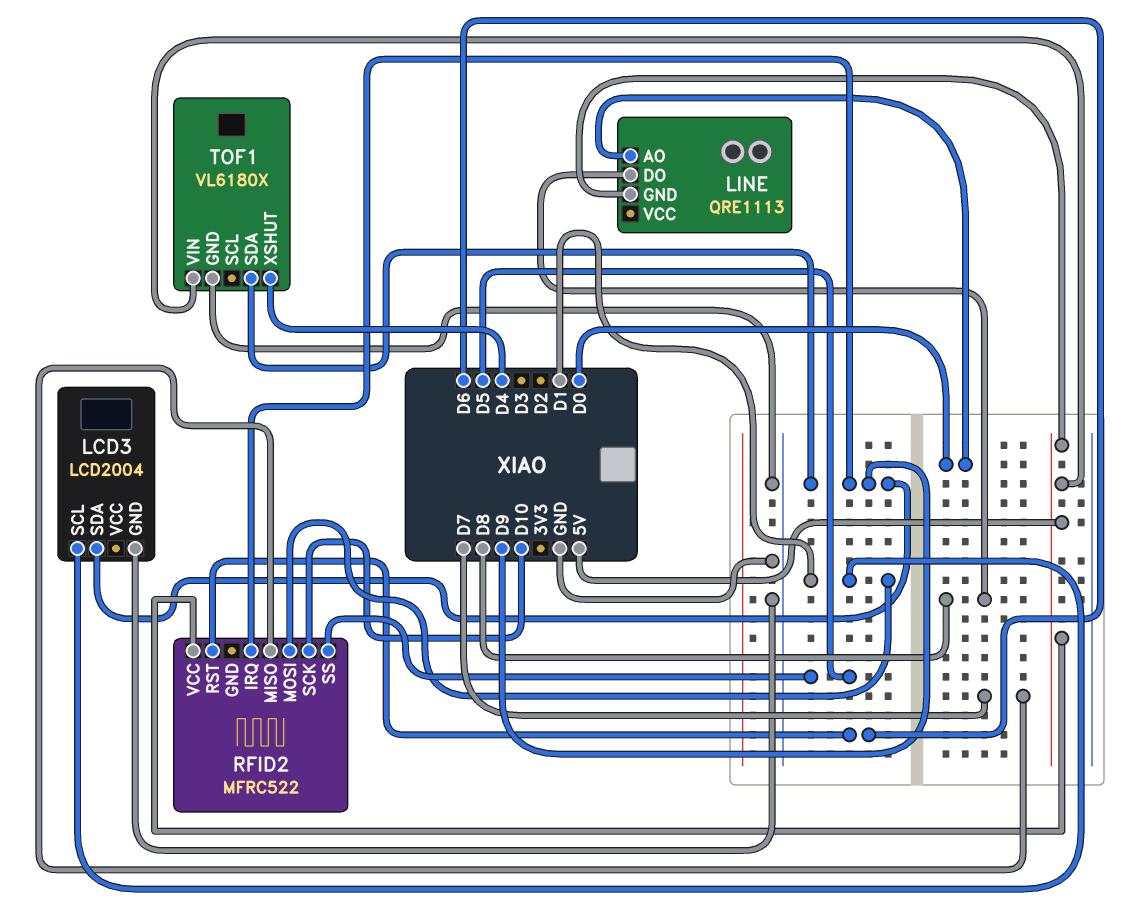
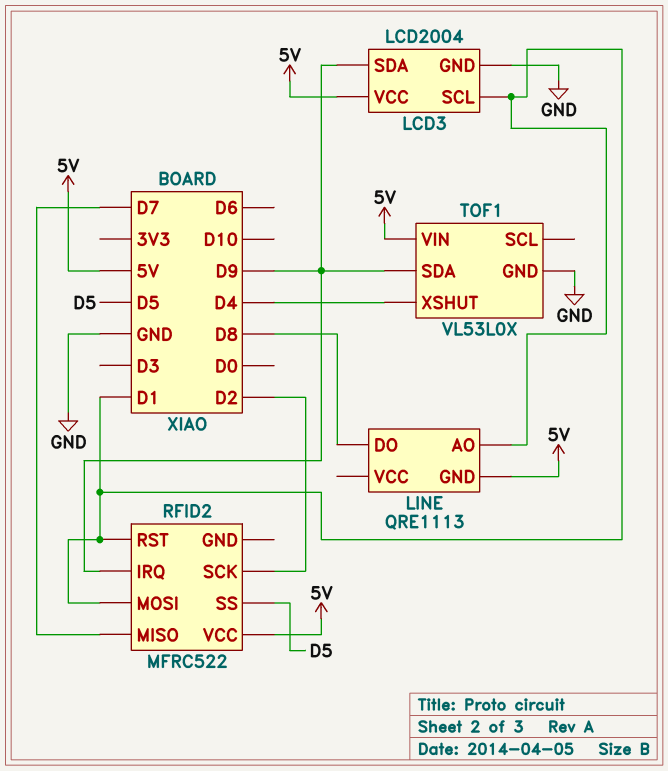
LCD3 pin VCC: none -> 5V
LINE pin AO: D0 -> D1
RFID2 pin RST: D6 -> D1
RFID2 pin SCK: D10 -> D2
TOF1: VL6180X -> VL53L0X

